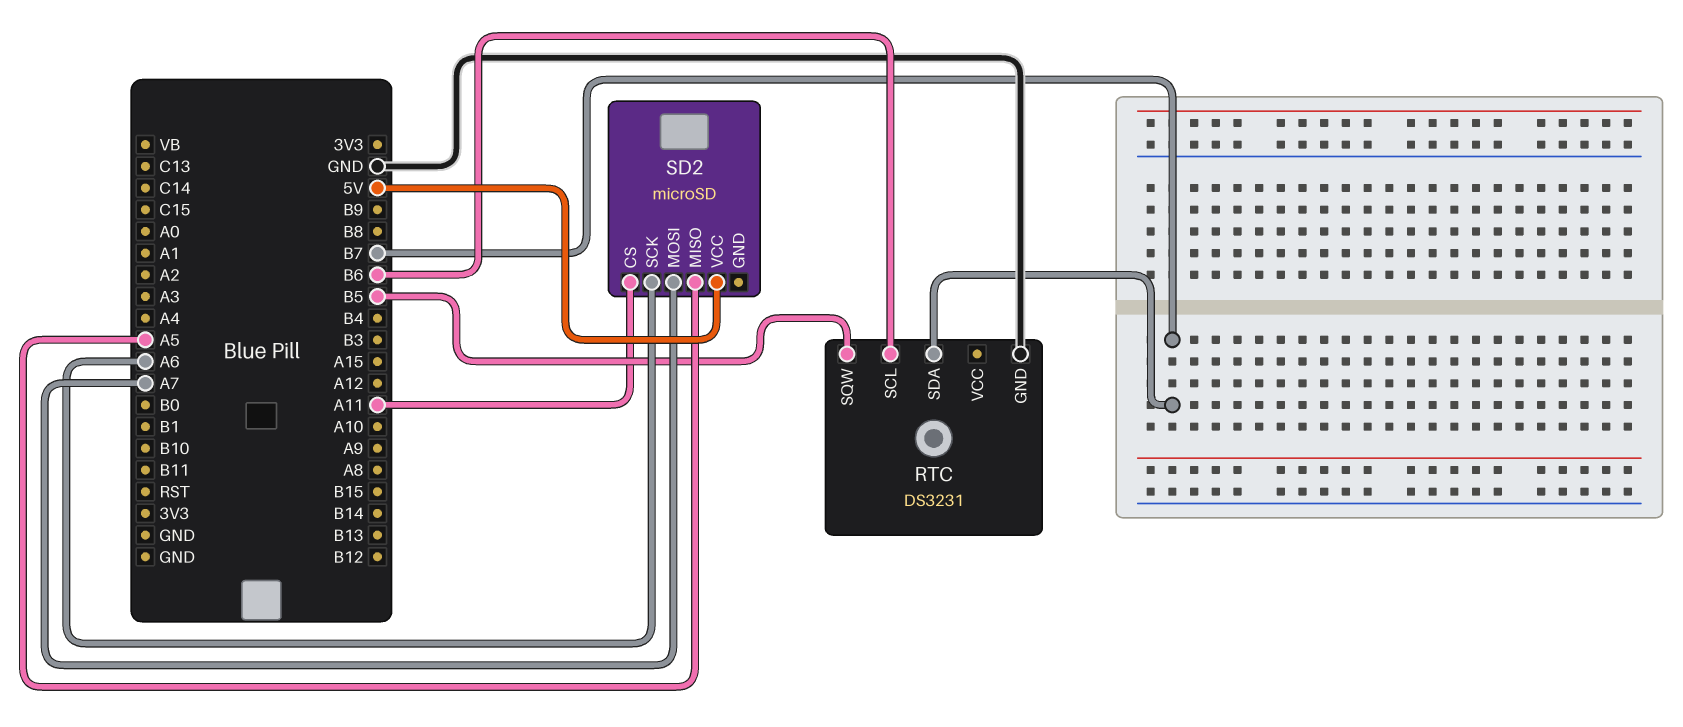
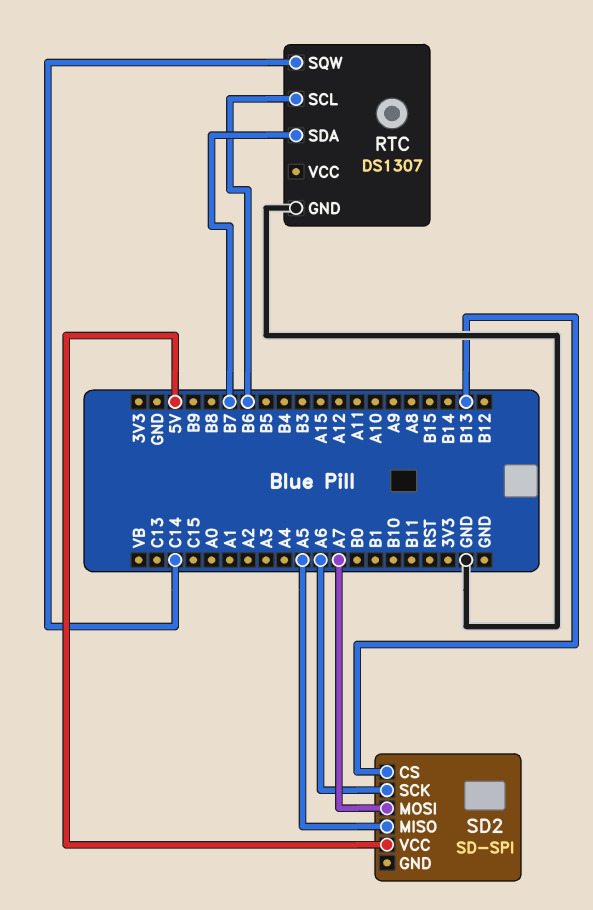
RTC: DS3231 -> DS1307
RTC pin SQW: B5 -> C14
SD2: microSD -> SD-SPI
SD2 pin CS: A11 -> B13

